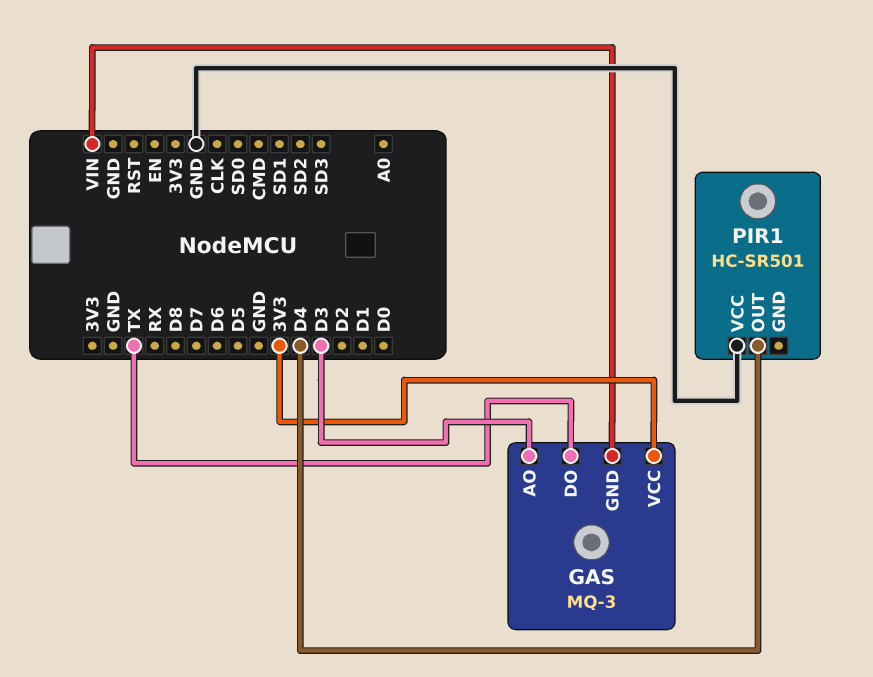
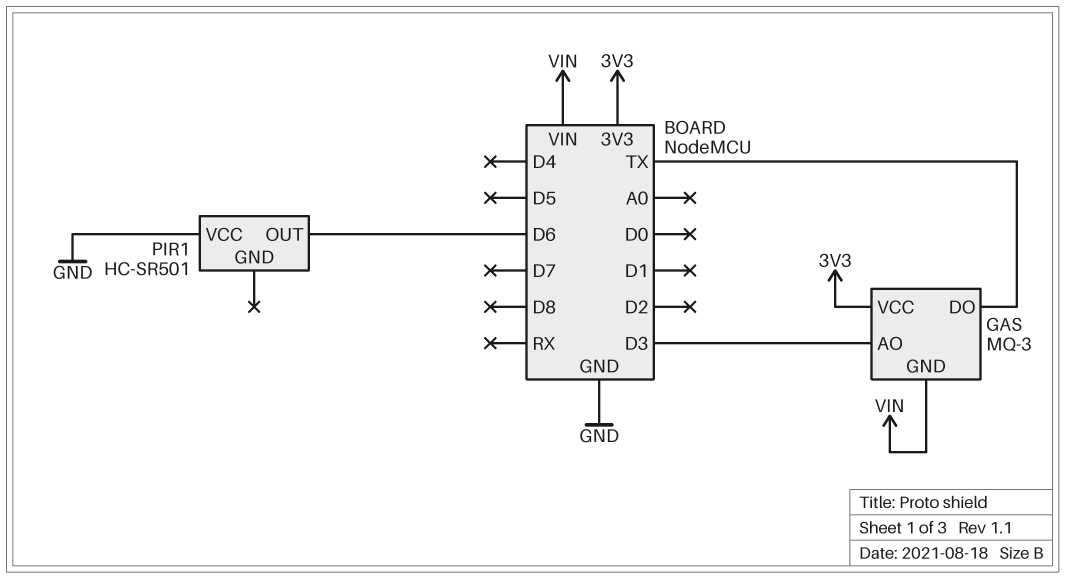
PIR1 pin OUT: D4 -> D6

